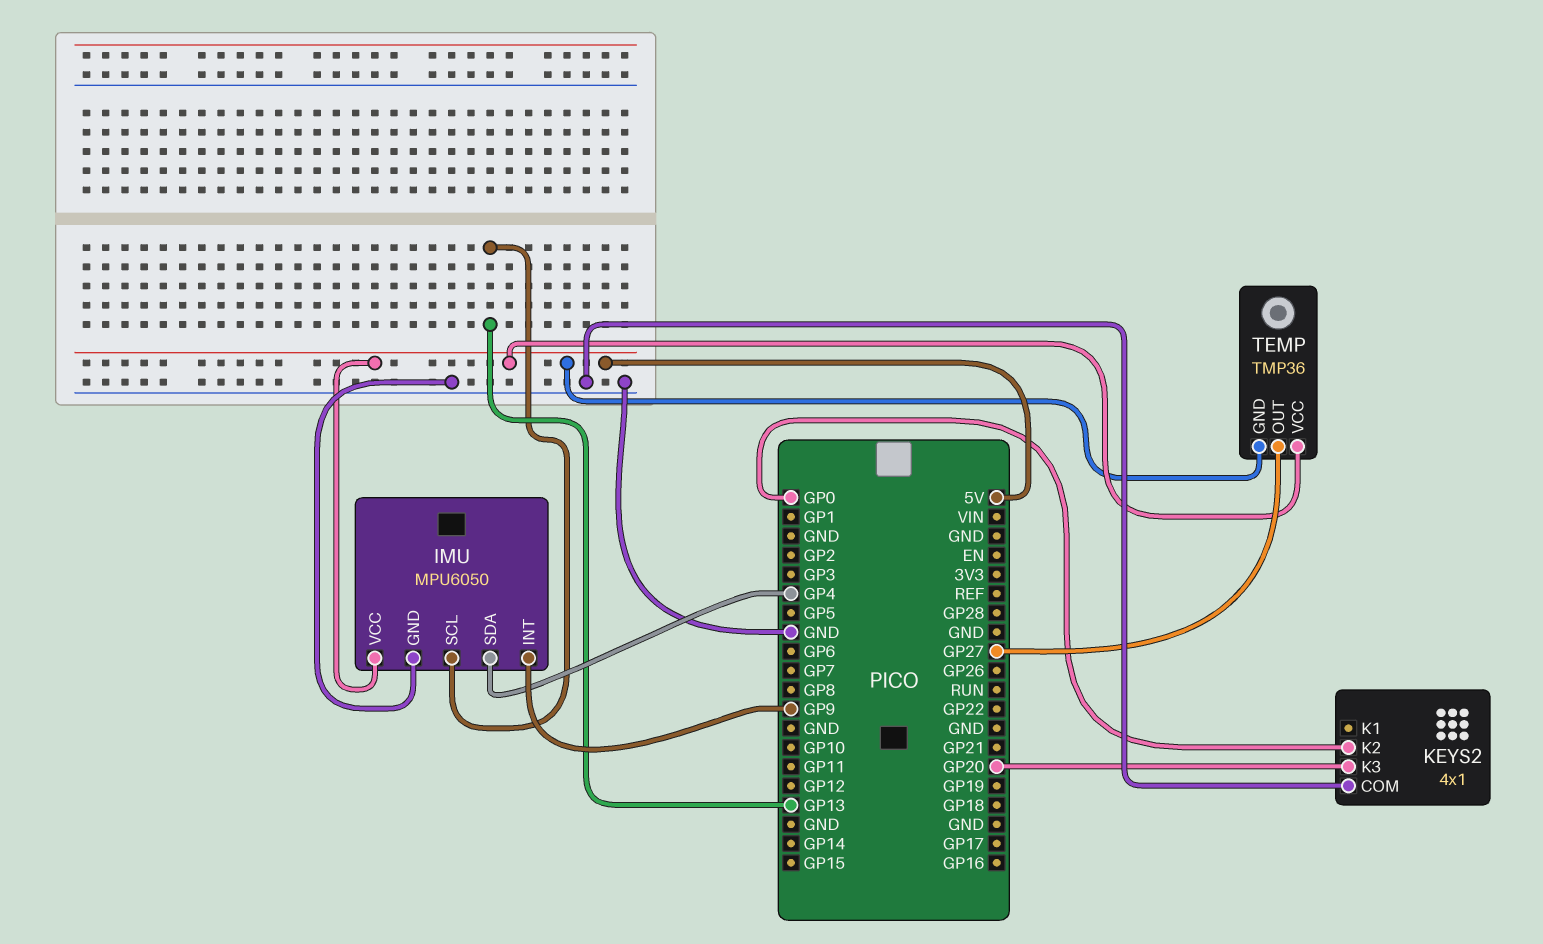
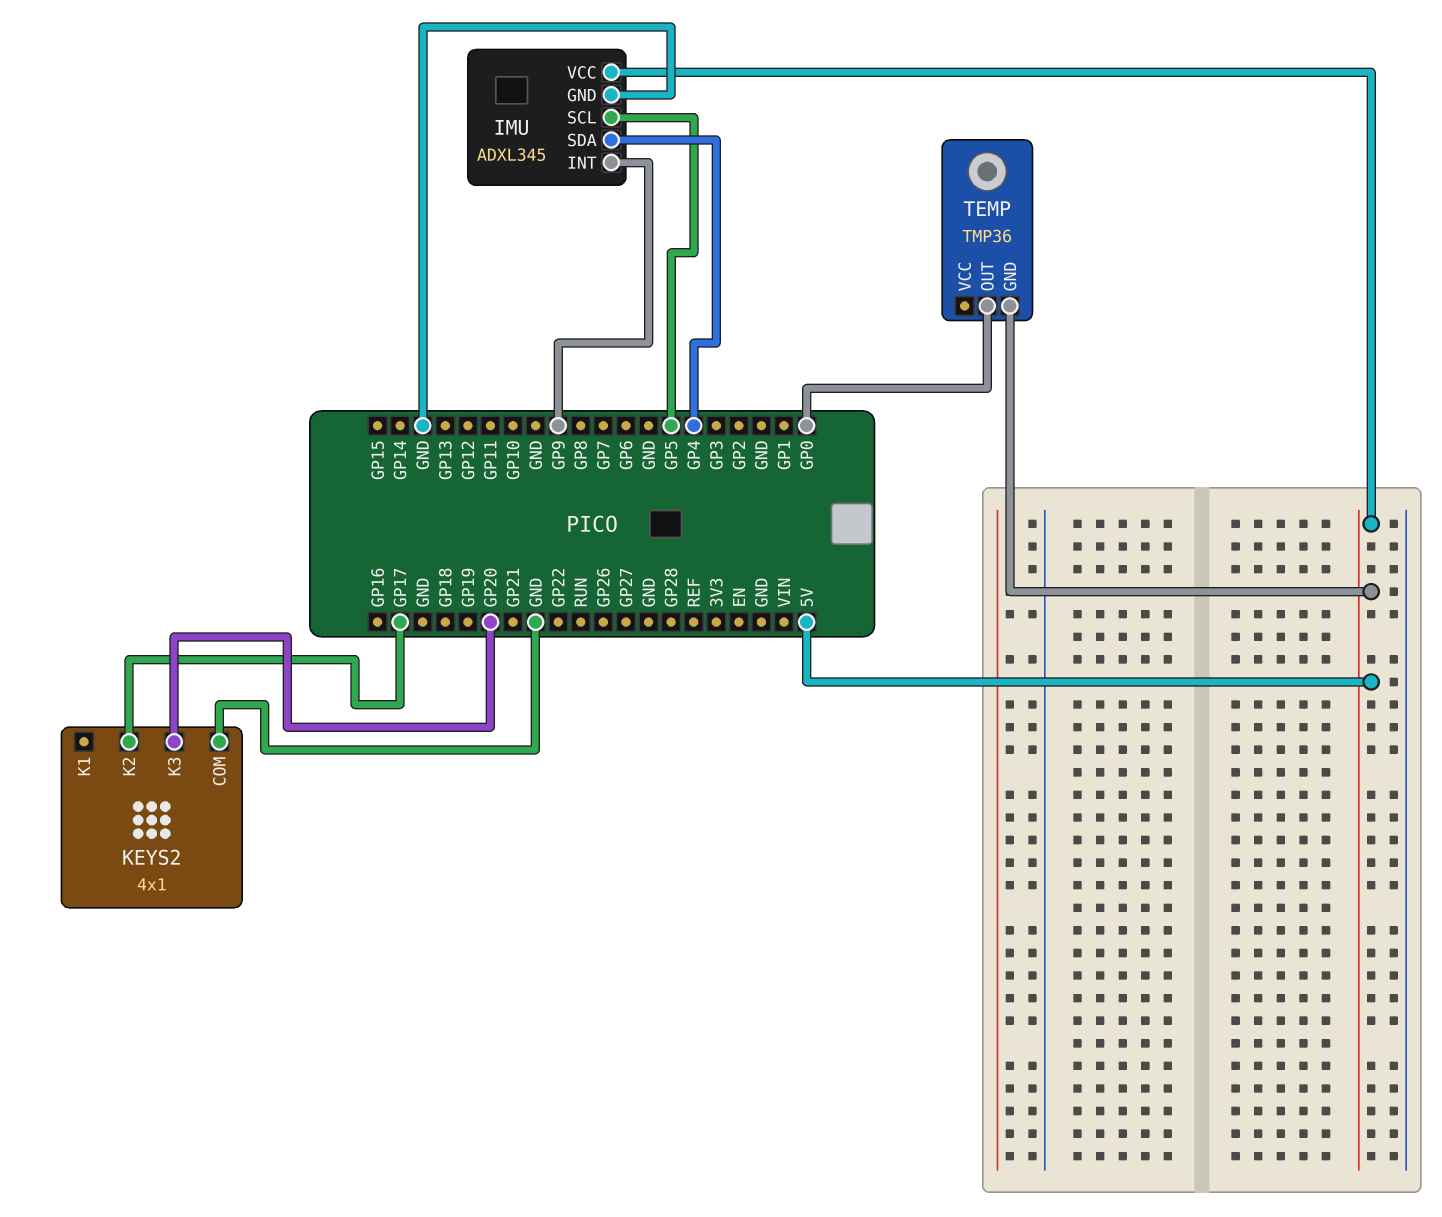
IMU: MPU6050 -> ADXL345
IMU pin SCL: GP13 -> GP5
KEYS2 pin K2: GP0 -> GP17
TEMP pin OUT: GP27 -> GP0
TEMP pin VCC: 5V -> none

